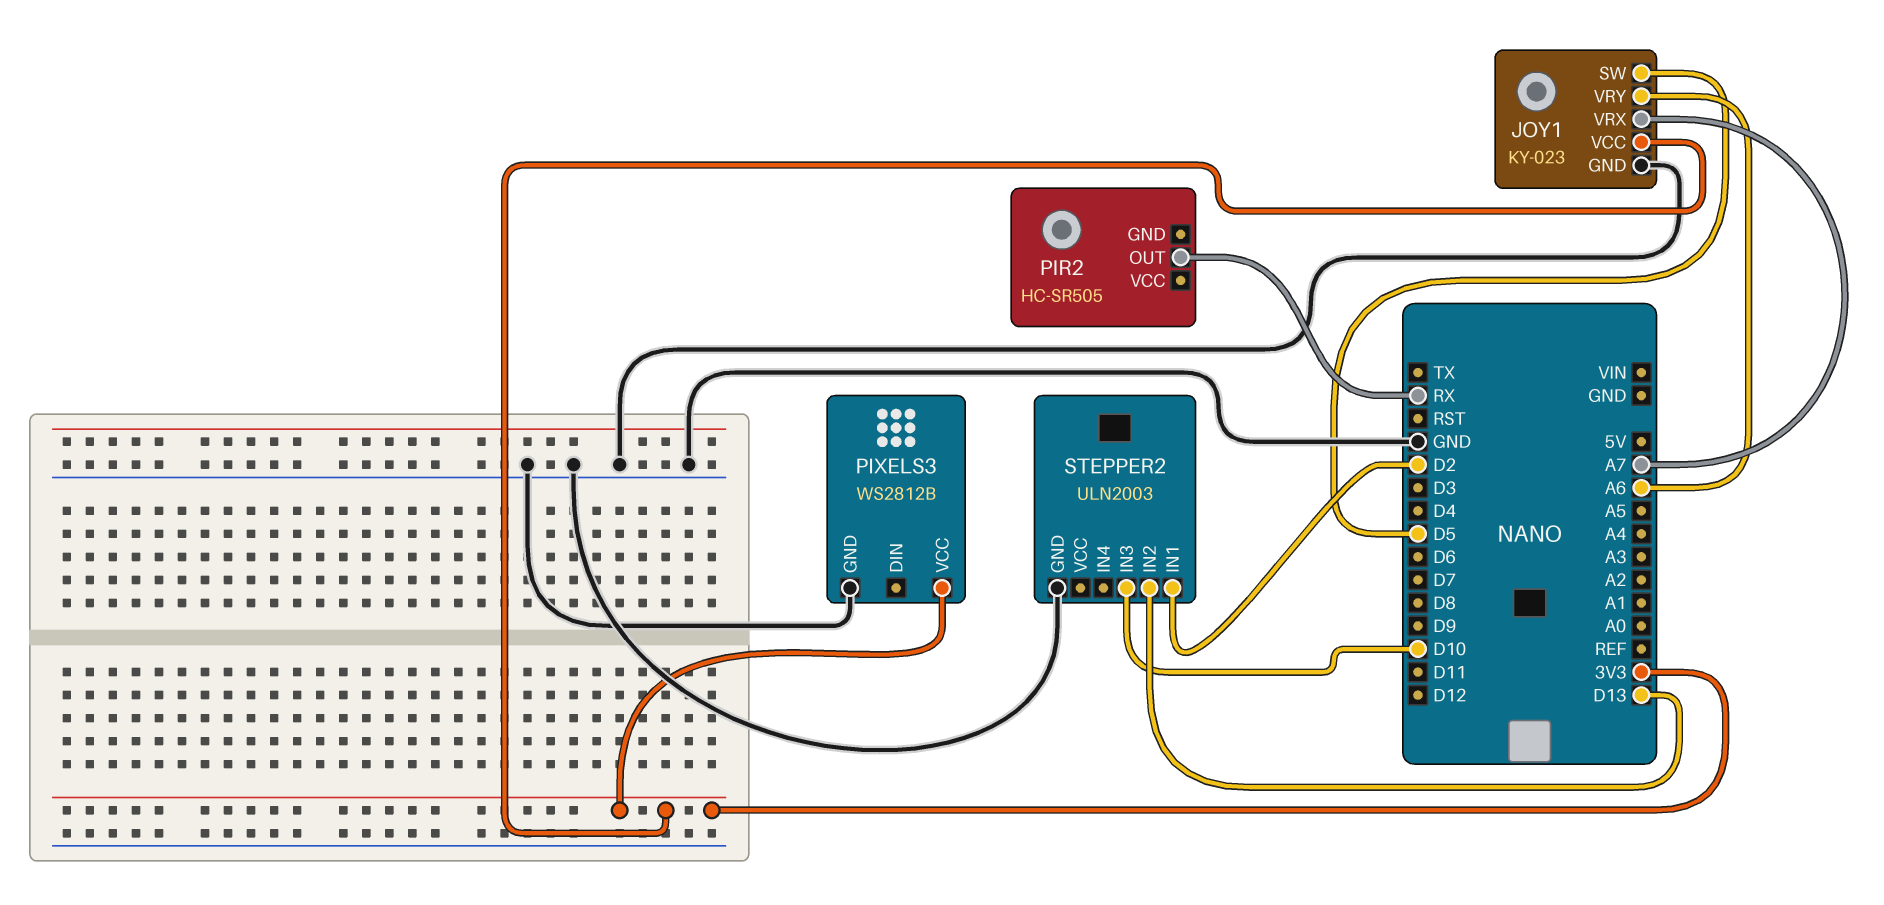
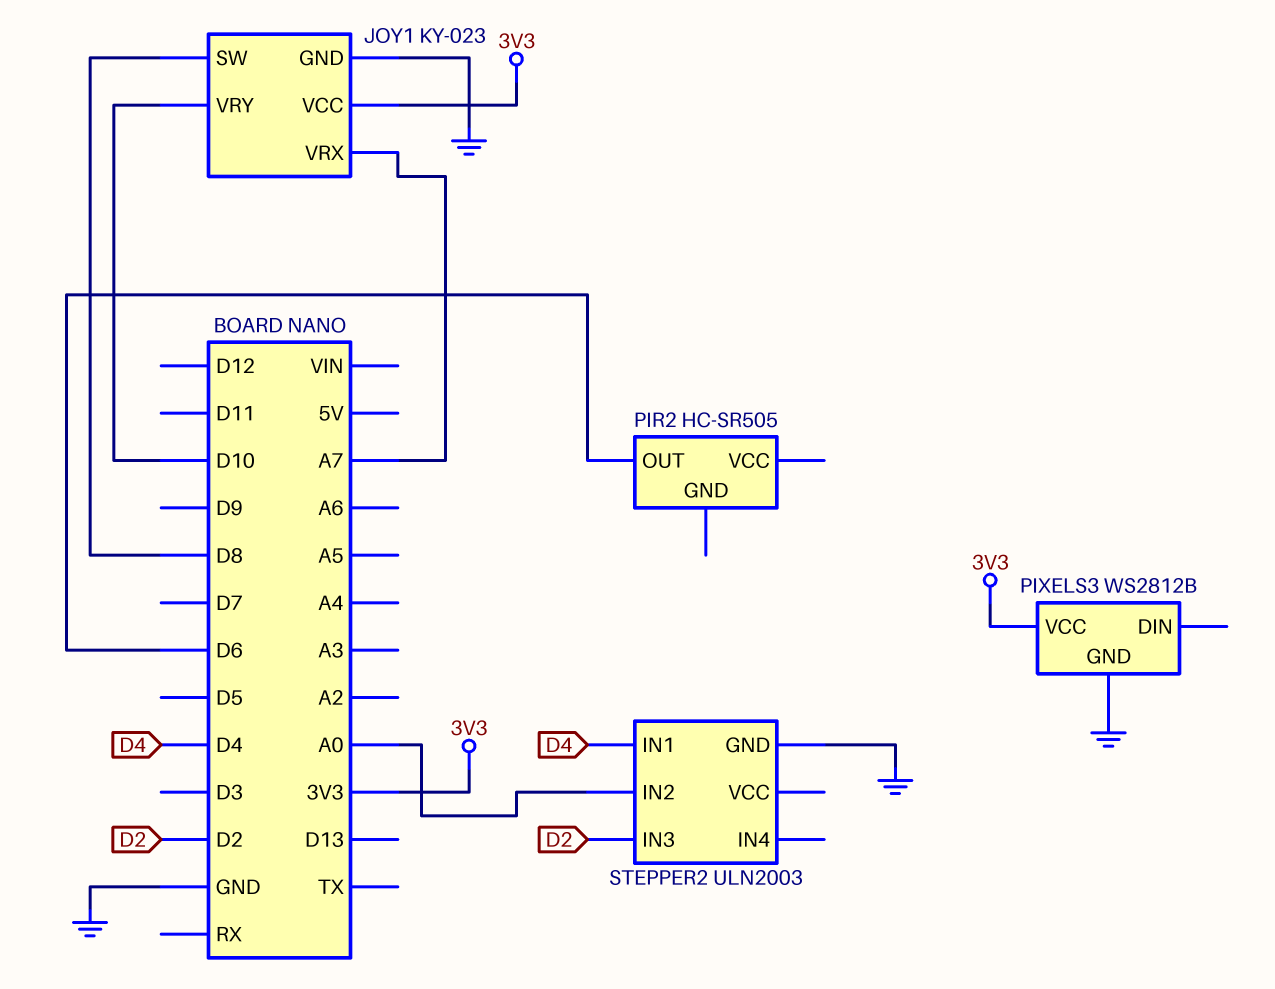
JOY1 pin SW: D5 -> D8
JOY1 pin VRY: A6 -> D10
PIR2 pin OUT: RX -> D6
STEPPER2 pin IN1: D2 -> D4
STEPPER2 pin IN2: D13 -> A0
STEPPER2 pin IN3: D10 -> D2

